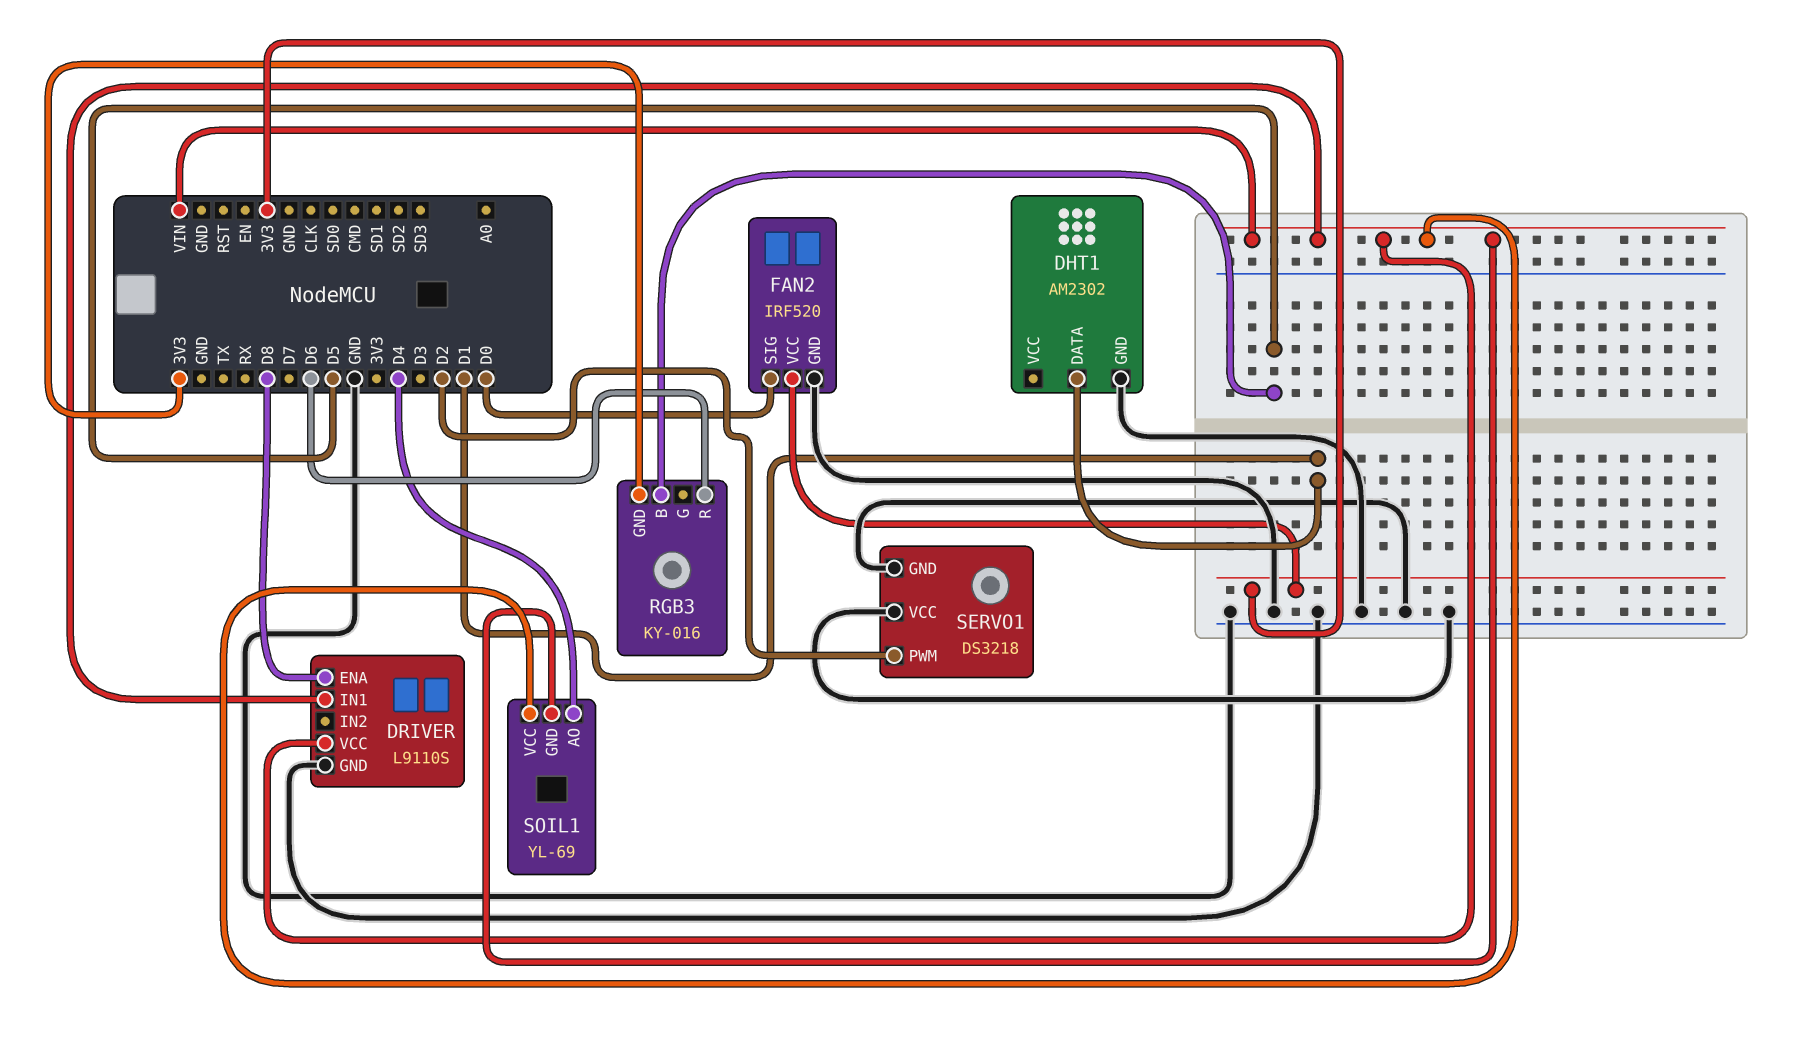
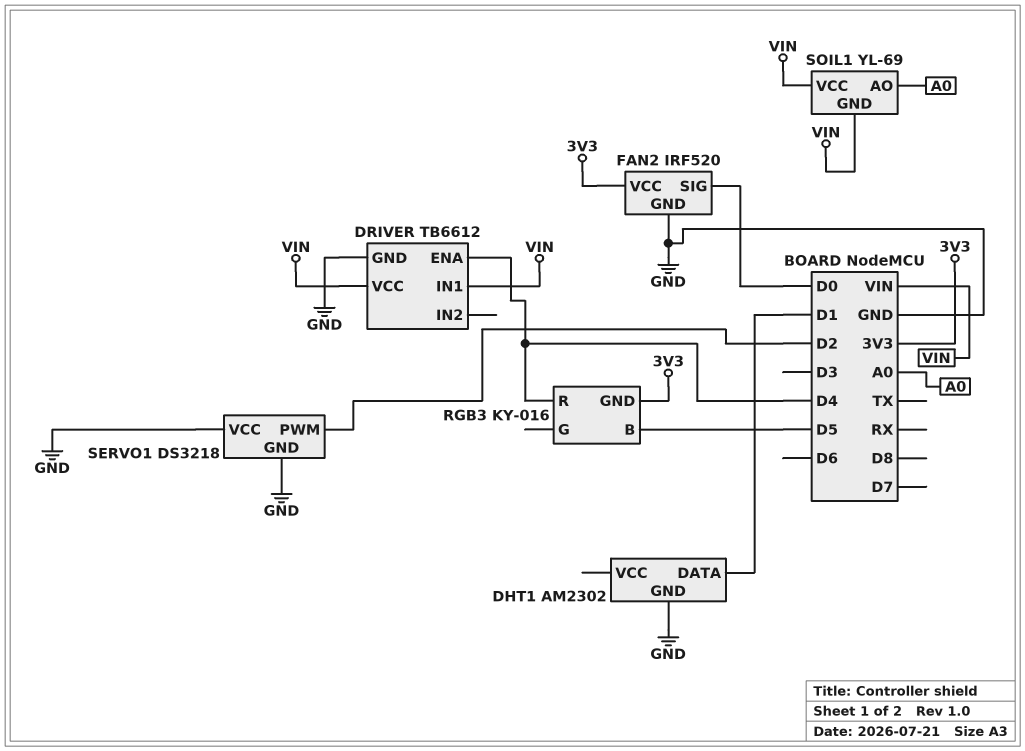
DRIVER: L9110S -> TB6612
DRIVER pin ENA: D8 -> D4
RGB3 pin R: D6 -> D4
SOIL1 pin AO: D4 -> A0

